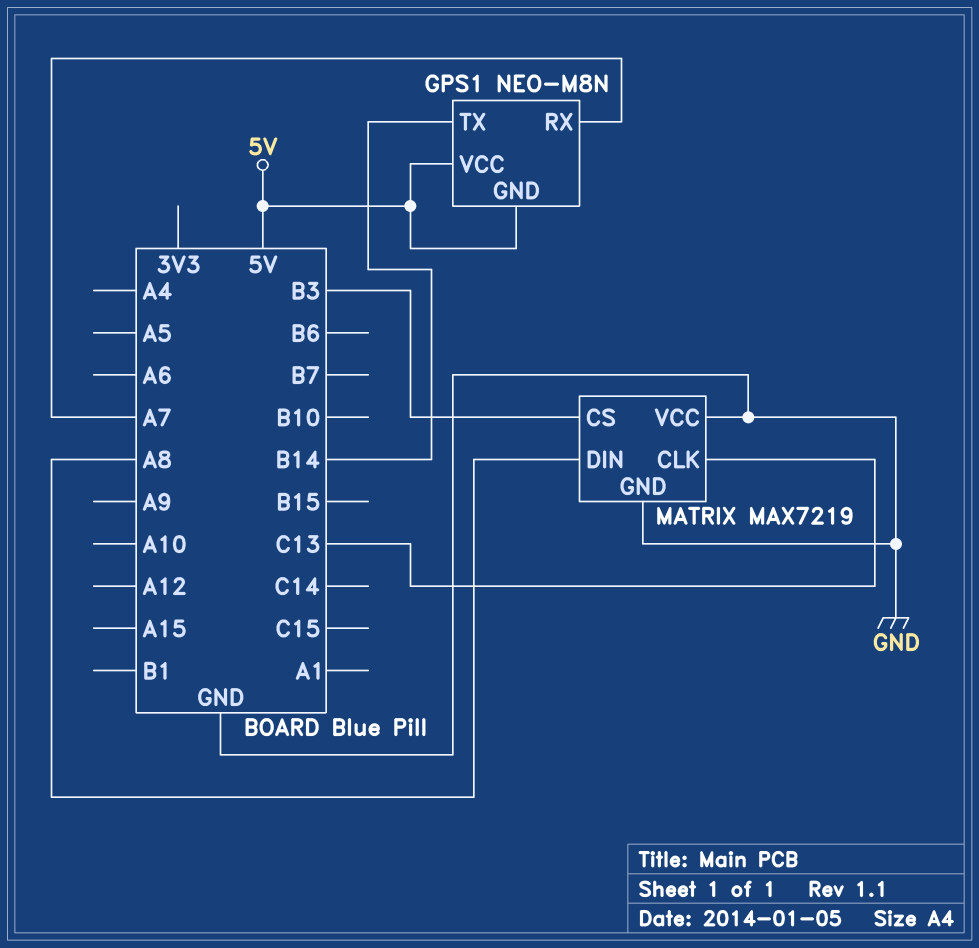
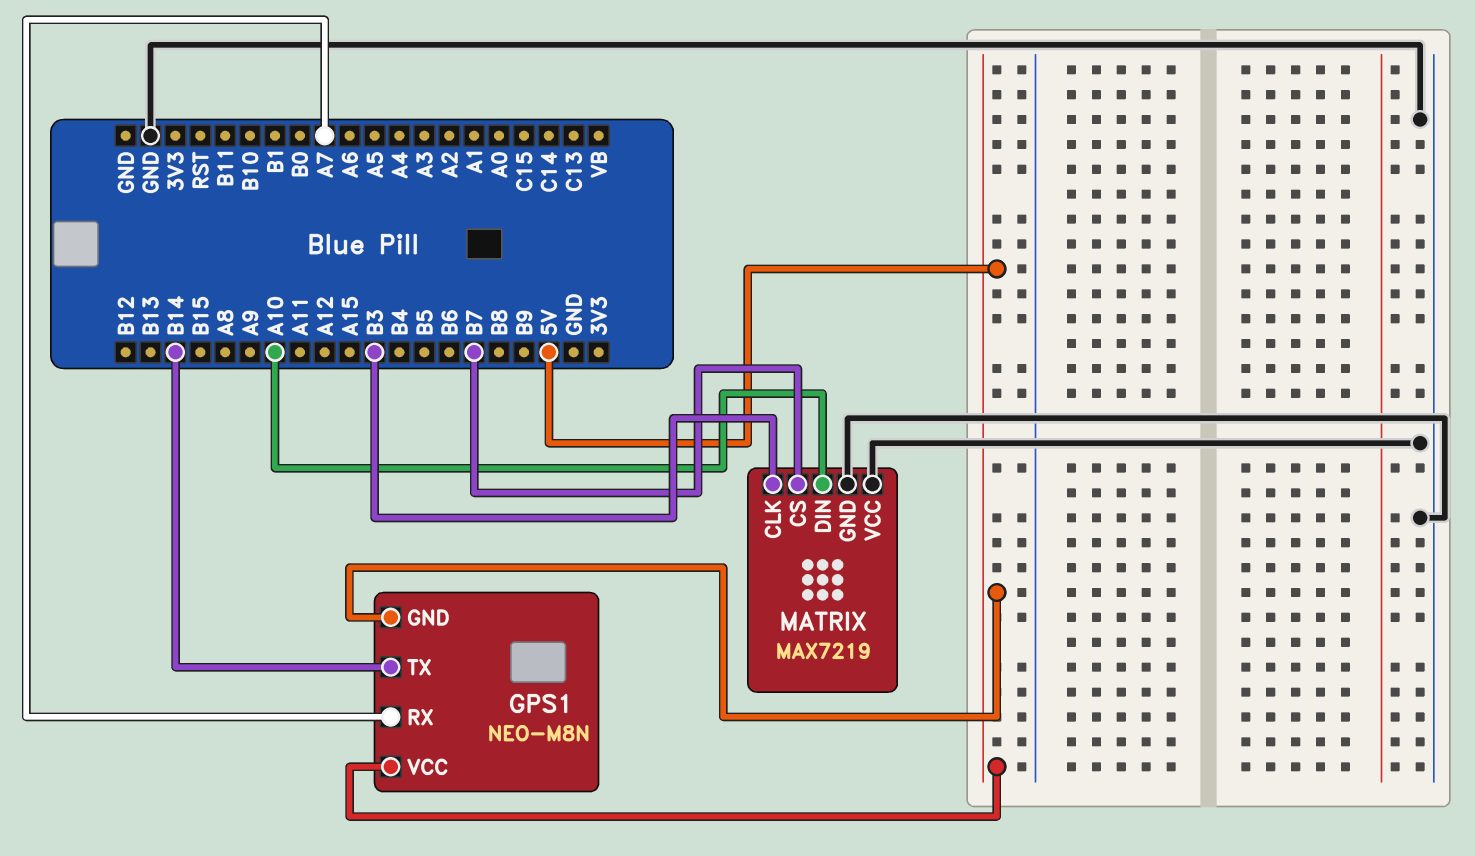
MATRIX pin CLK: C13 -> B3
MATRIX pin CS: B3 -> B7
MATRIX pin DIN: A8 -> A10

